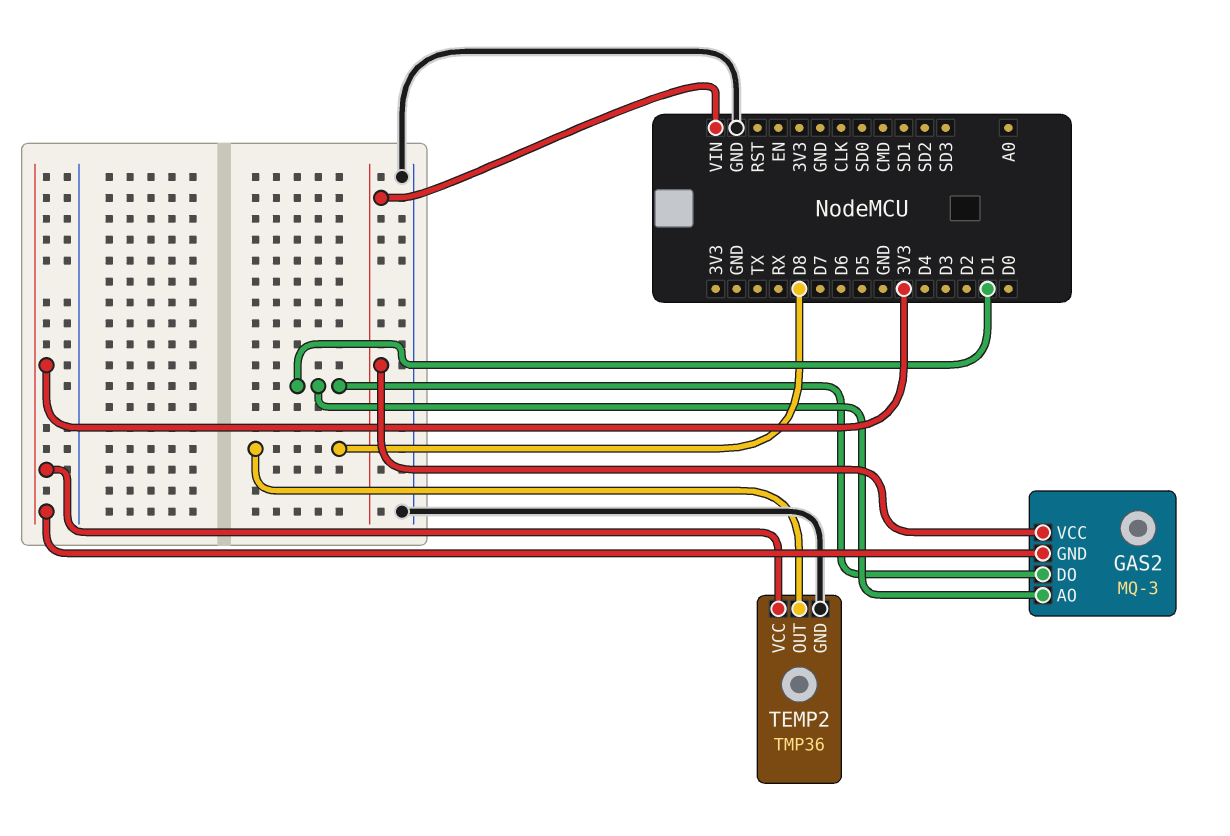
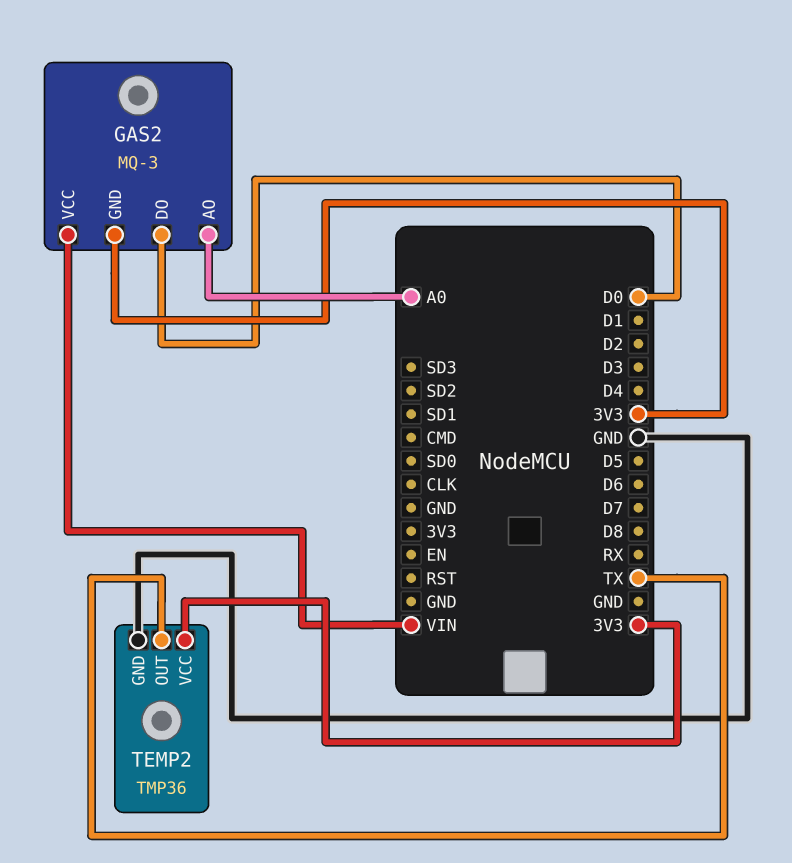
GAS2 pin AO: D1 -> A0
GAS2 pin DO: D1 -> D0
TEMP2 pin OUT: D8 -> TX

